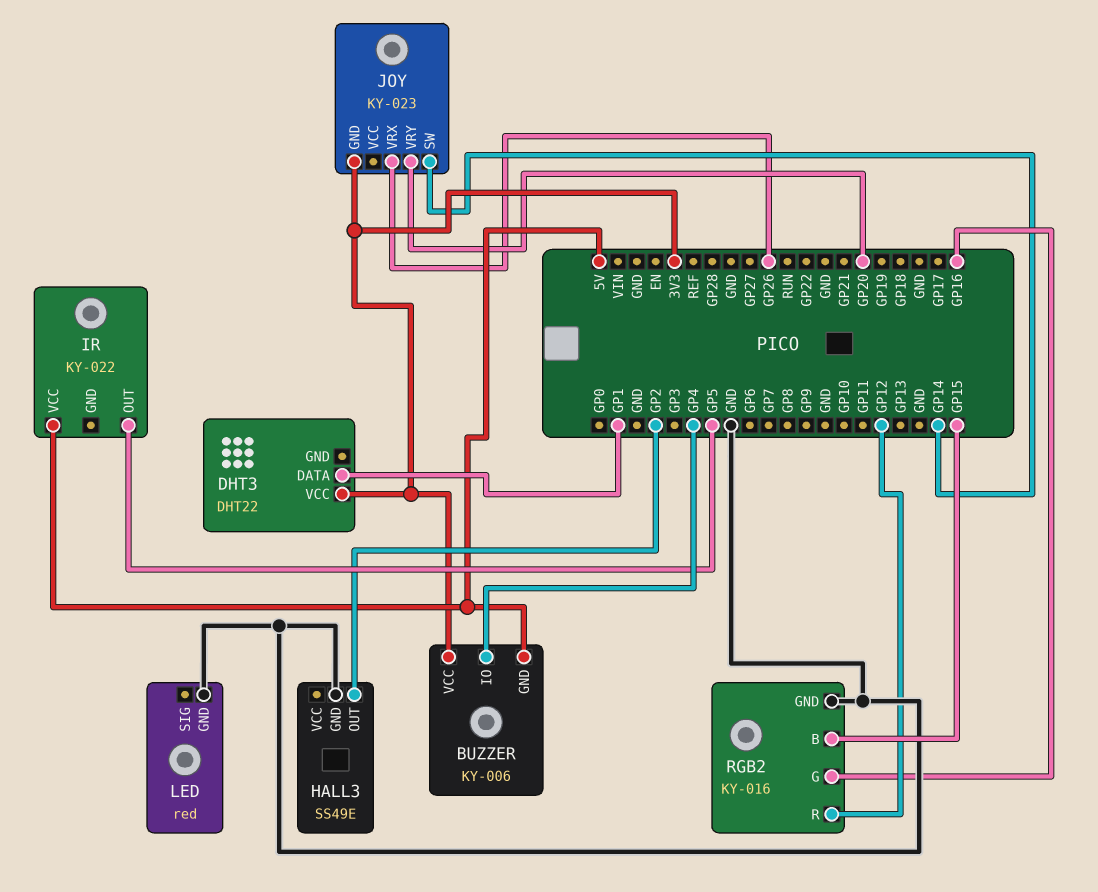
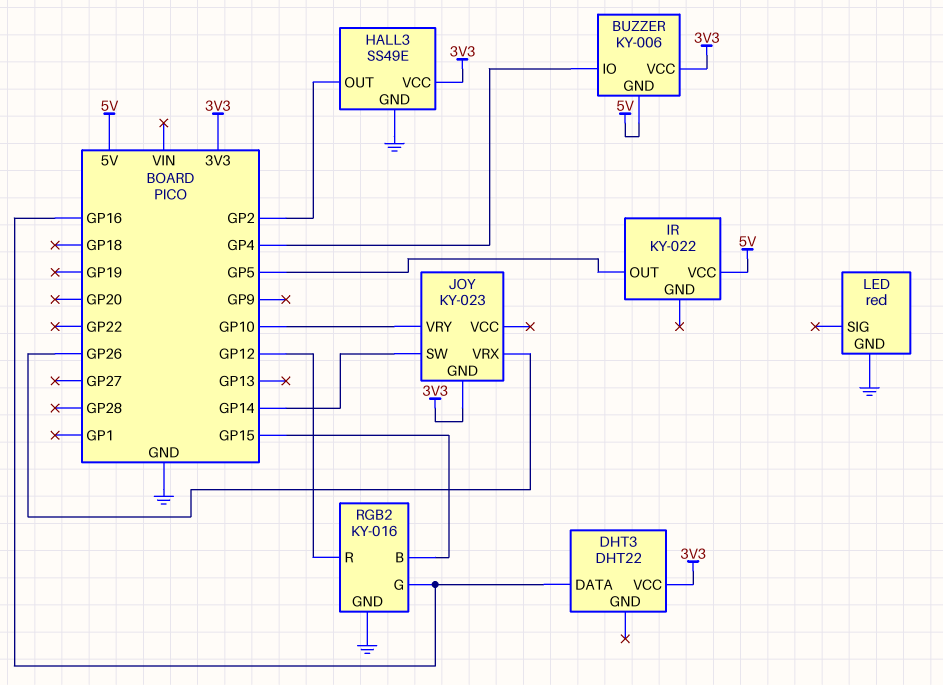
DHT3 pin DATA: GP1 -> GP16
HALL3 pin VCC: none -> 3V3
JOY pin VRY: GP20 -> GP10

